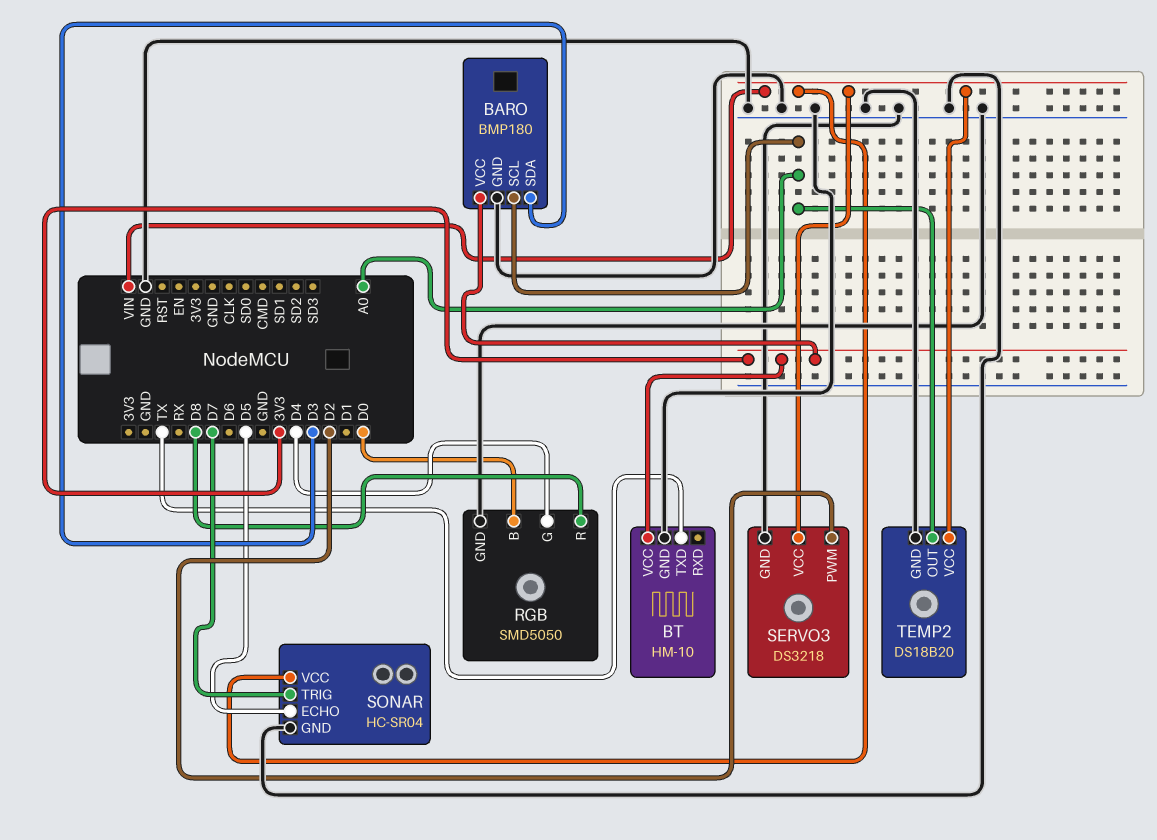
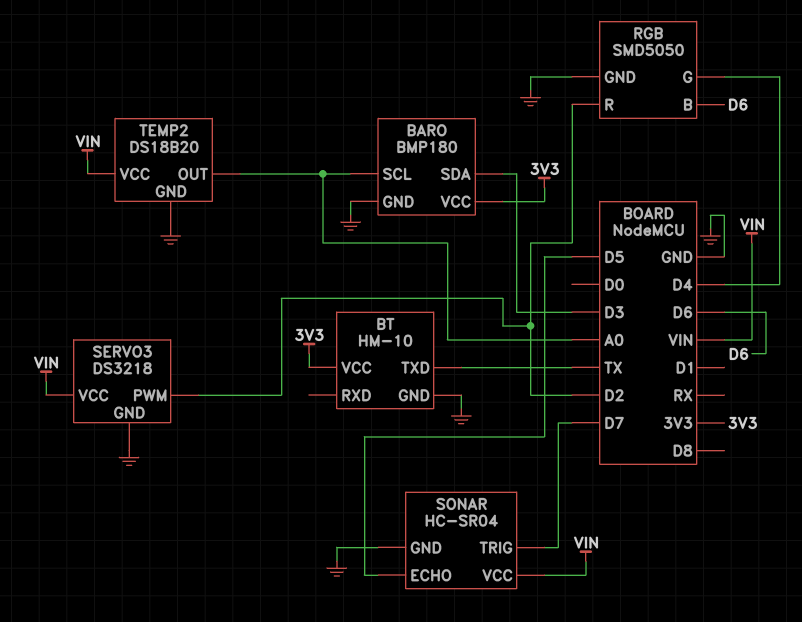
RGB pin B: D0 -> D6
RGB pin R: D8 -> D2

